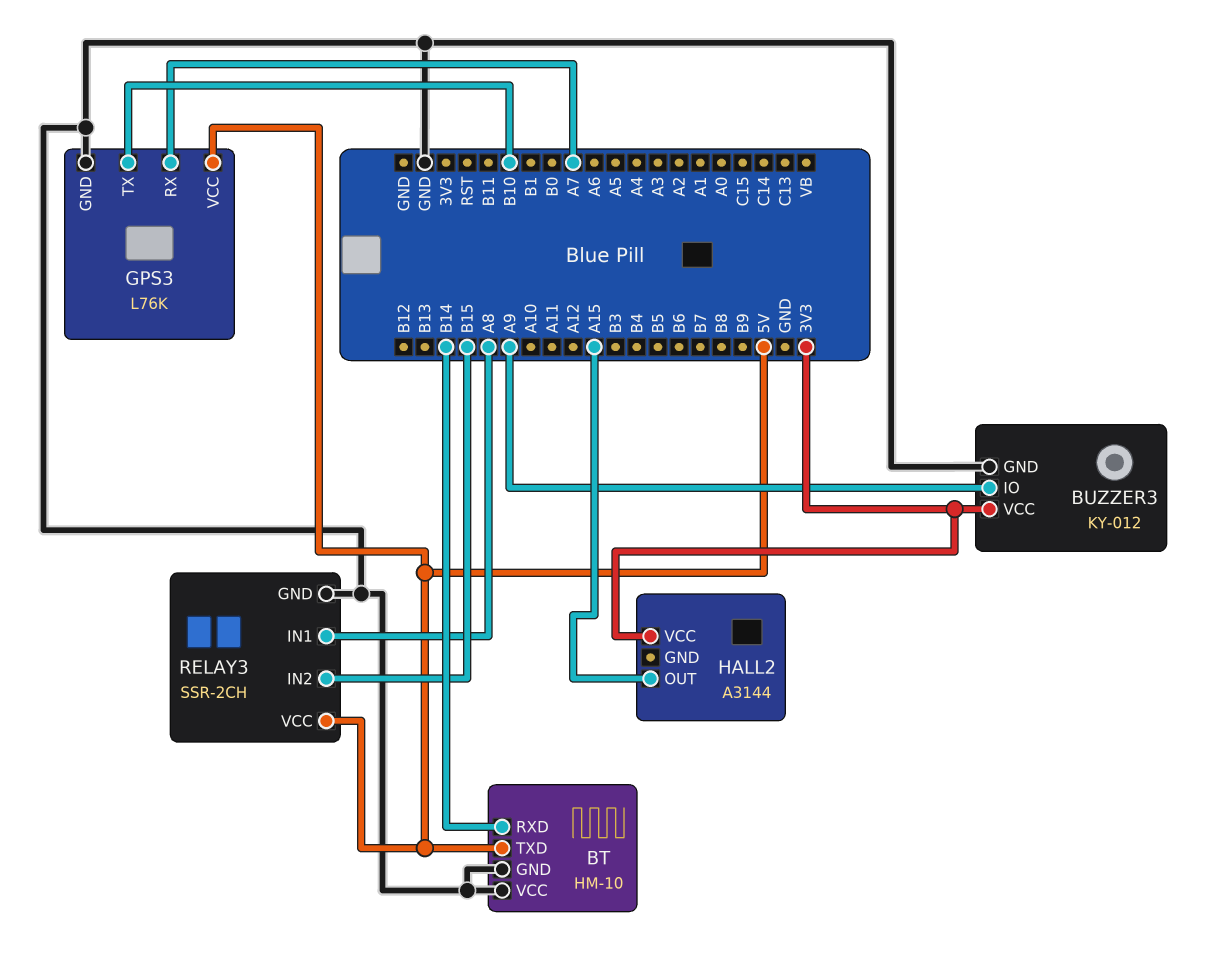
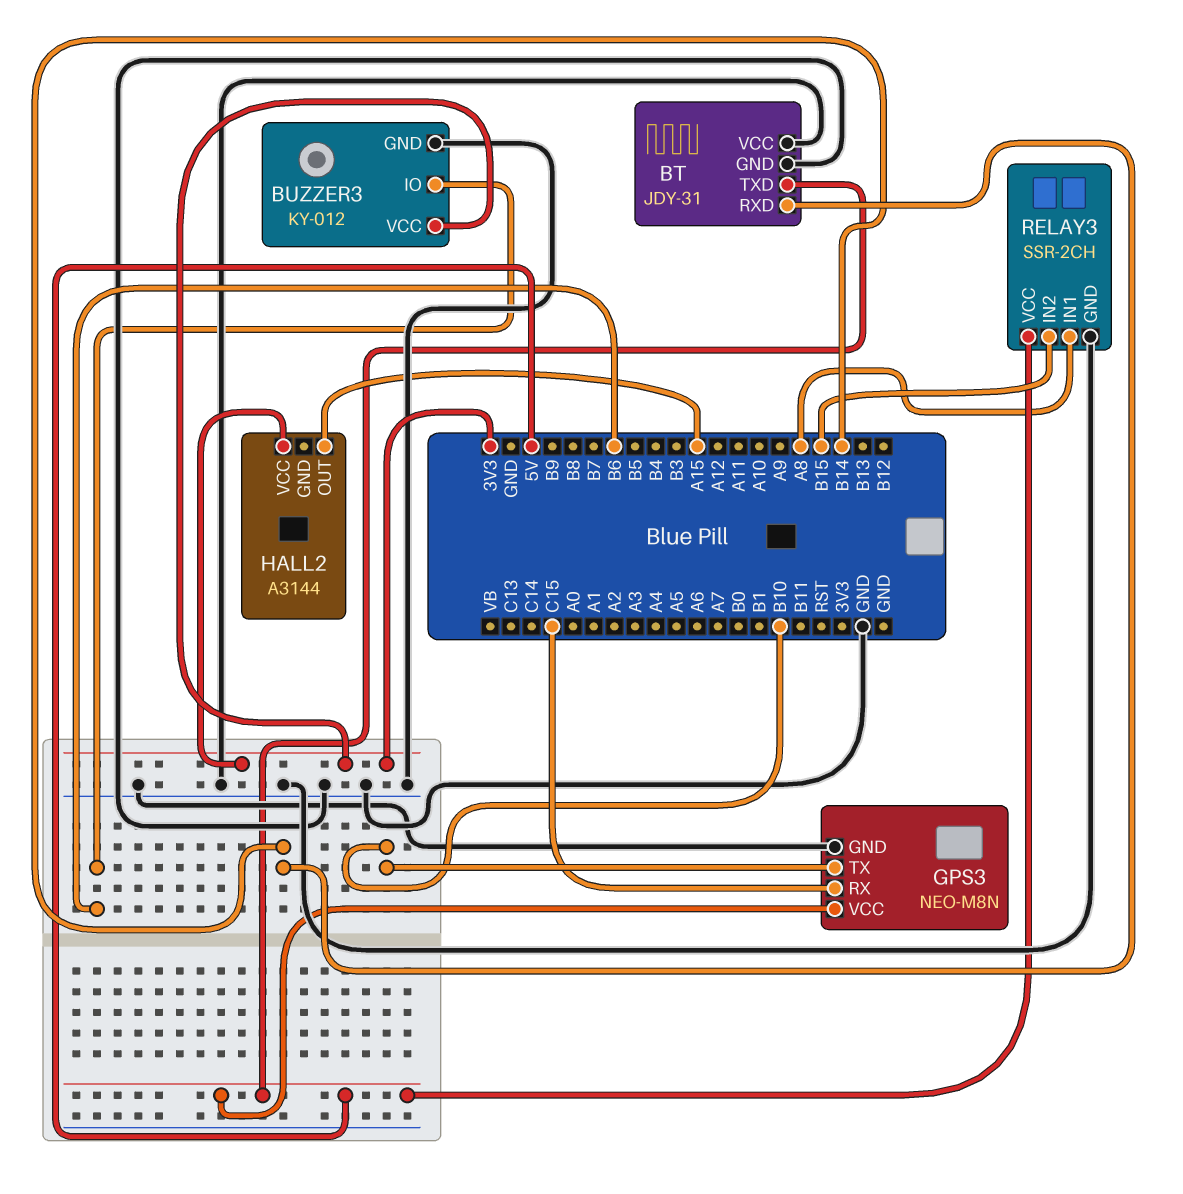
BT: HM-10 -> JDY-31
BUZZER3 pin IO: A9 -> B6
GPS3: L76K -> NEO-M8N
GPS3 pin RX: A7 -> C15

